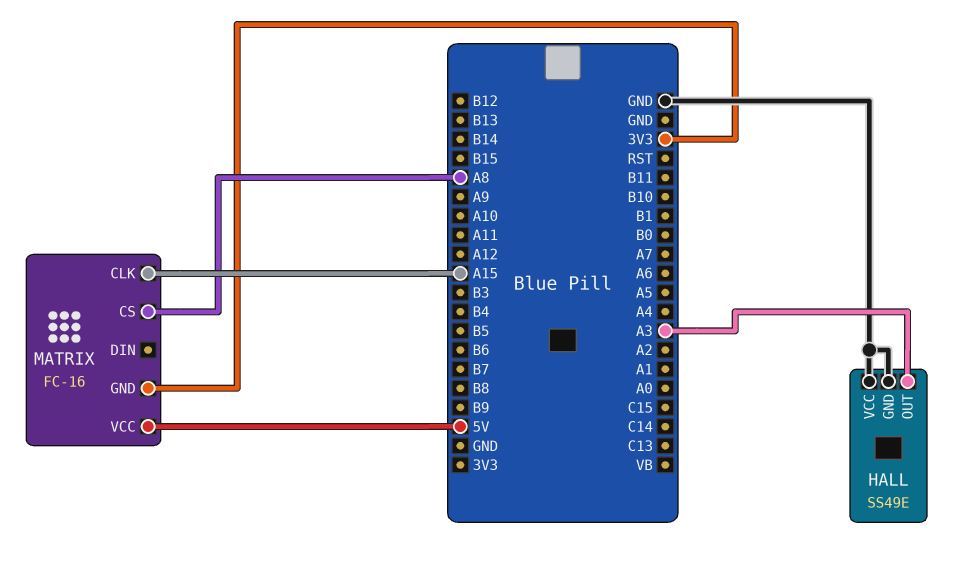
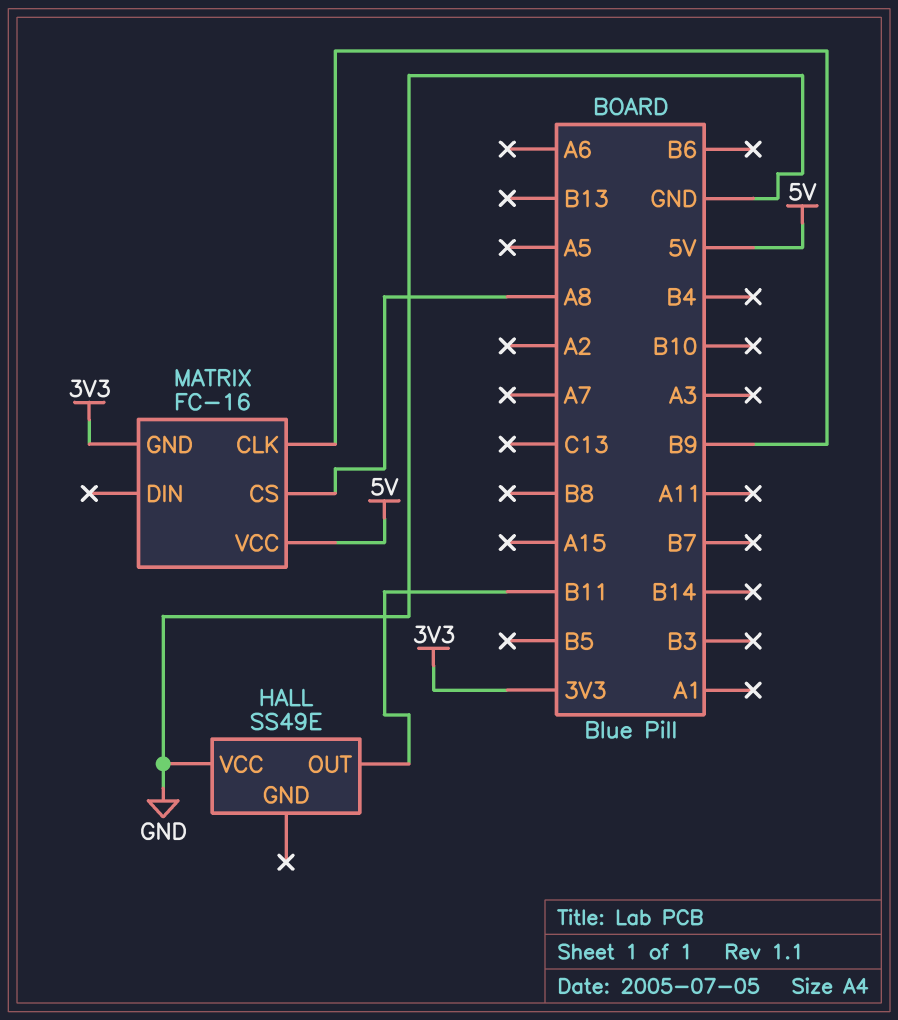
HALL pin GND: GND -> none
HALL pin OUT: A3 -> B11
MATRIX pin CLK: A15 -> B9

